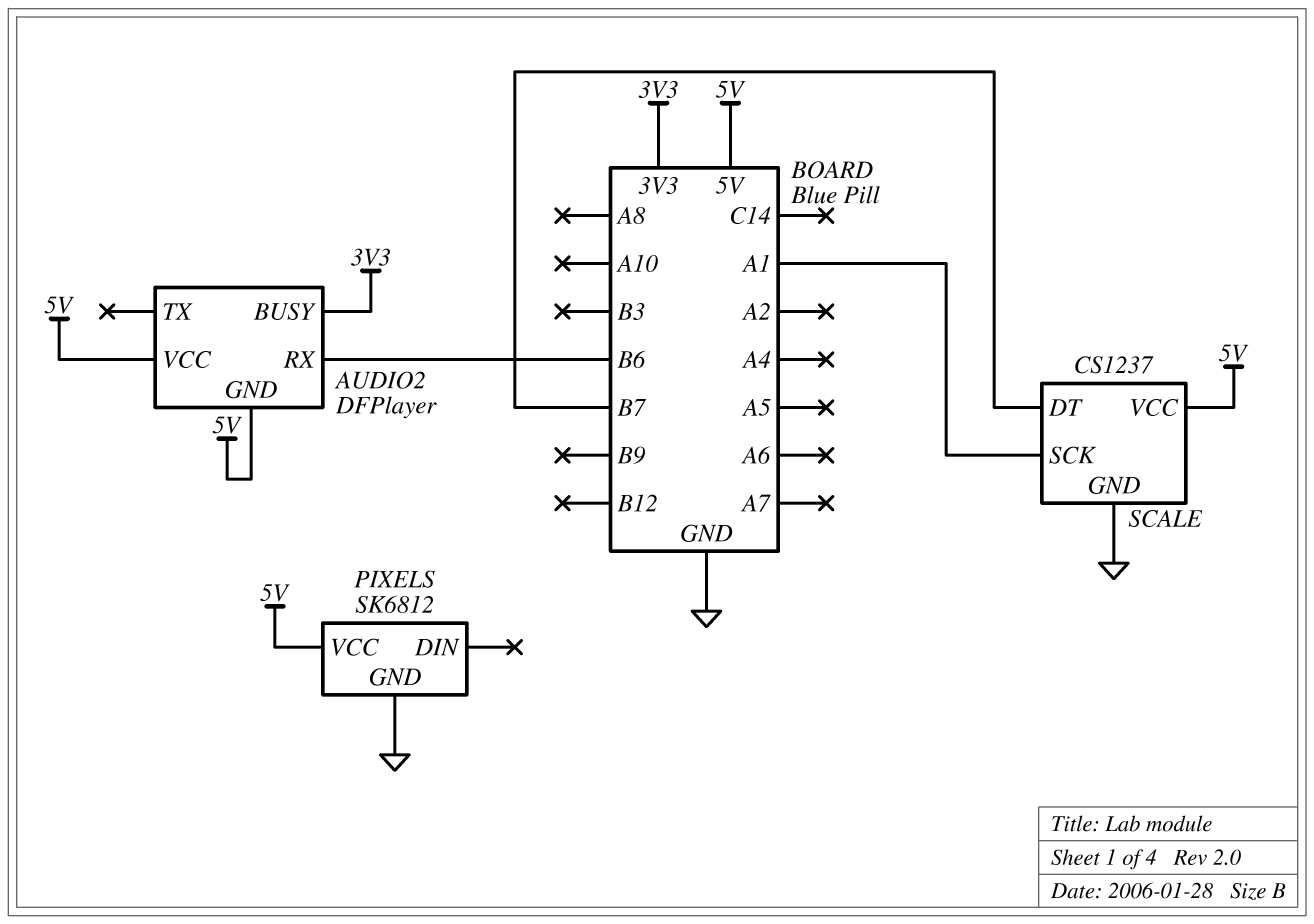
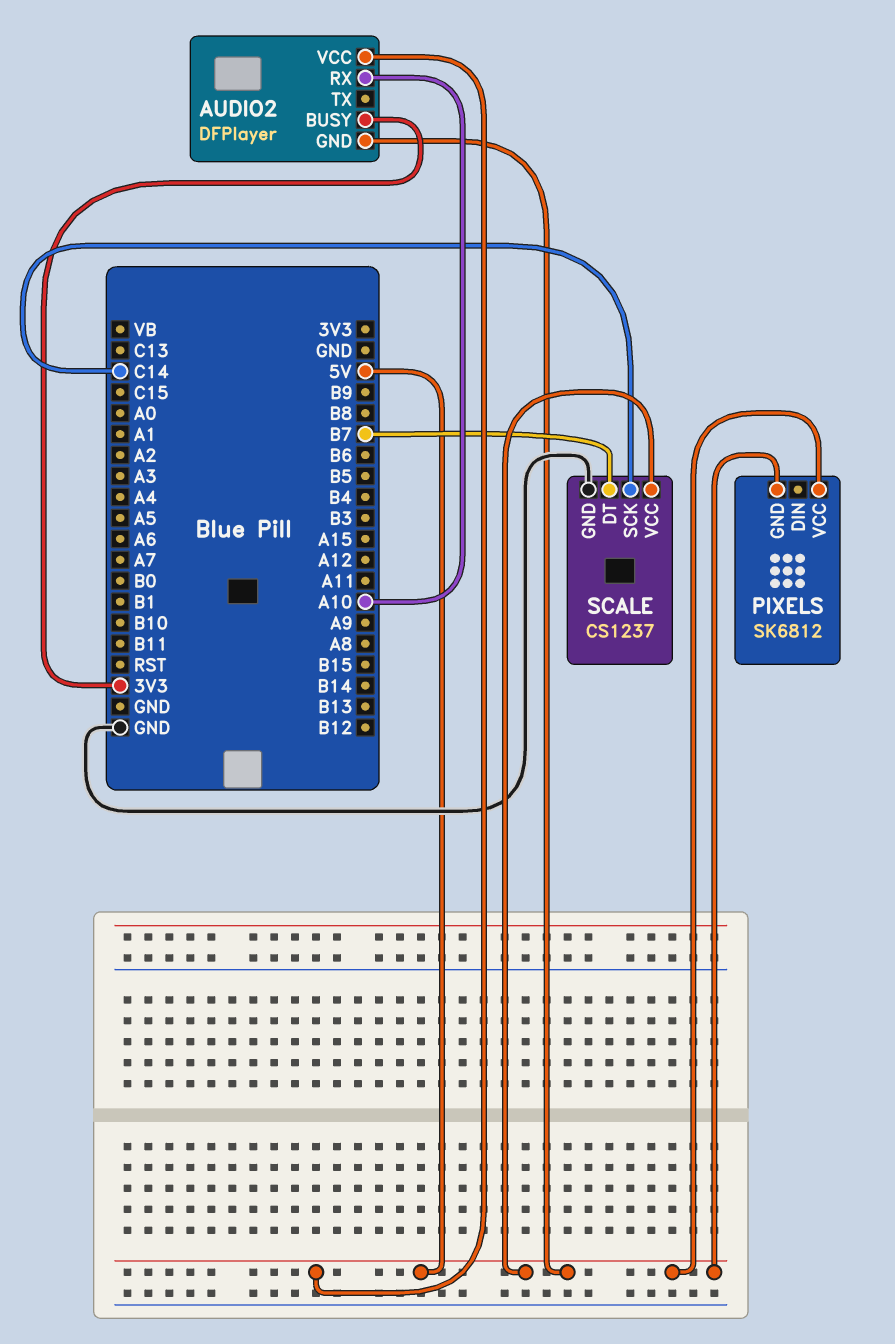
AUDIO2 pin RX: B6 -> A10
PIXELS pin GND: GND -> 5V
SCALE pin SCK: A1 -> C14

